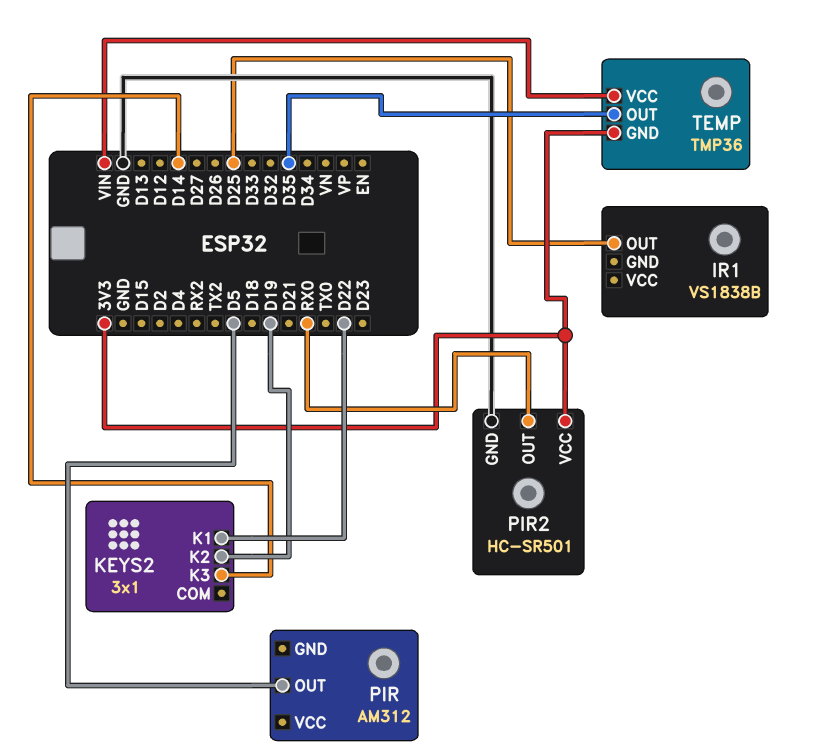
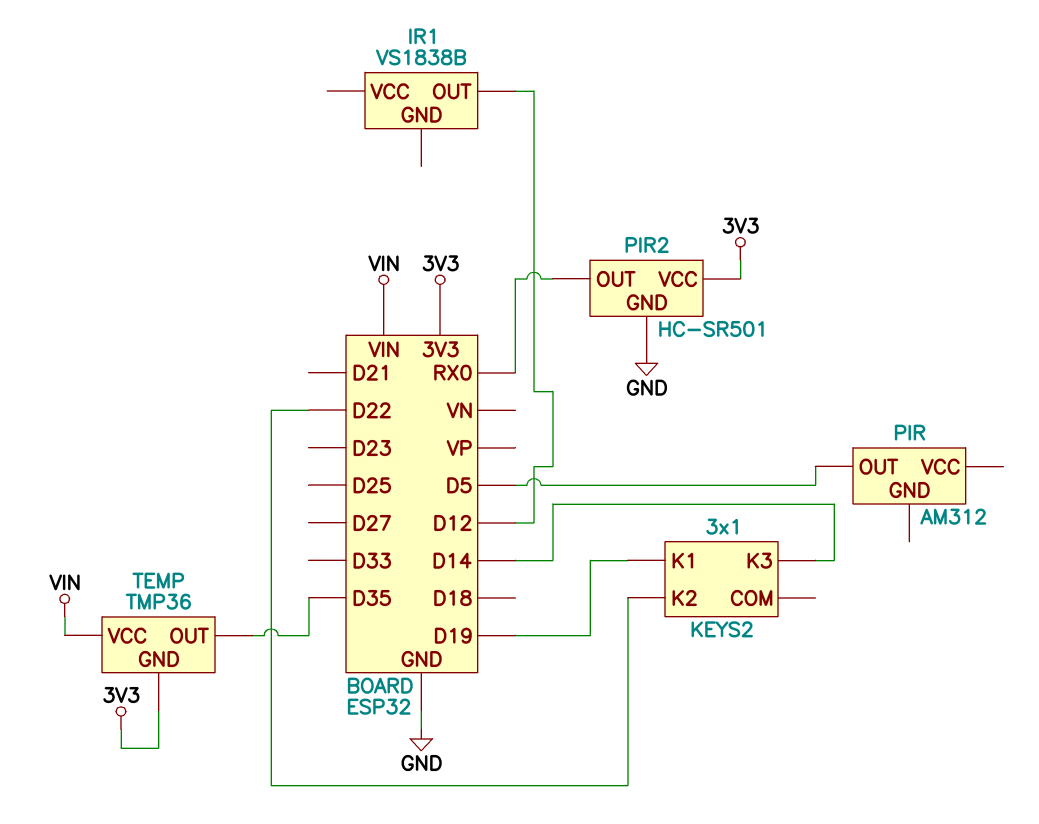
IR1 pin OUT: D25 -> D12
KEYS2 pin K1: D22 -> D19
KEYS2 pin K2: D19 -> D22

